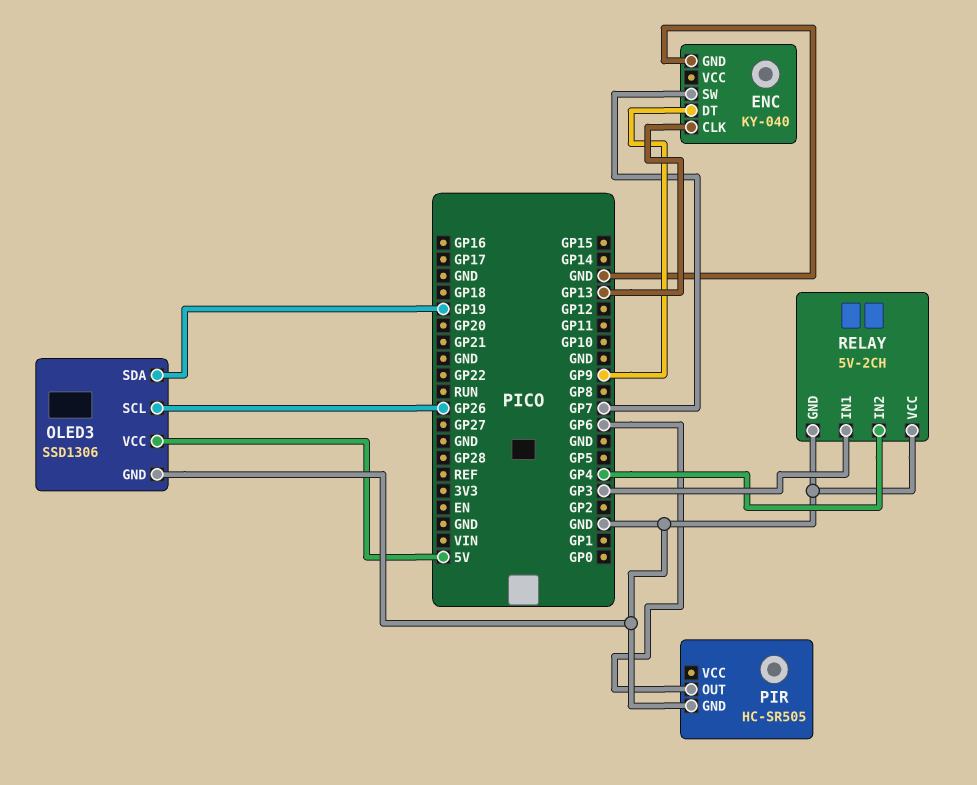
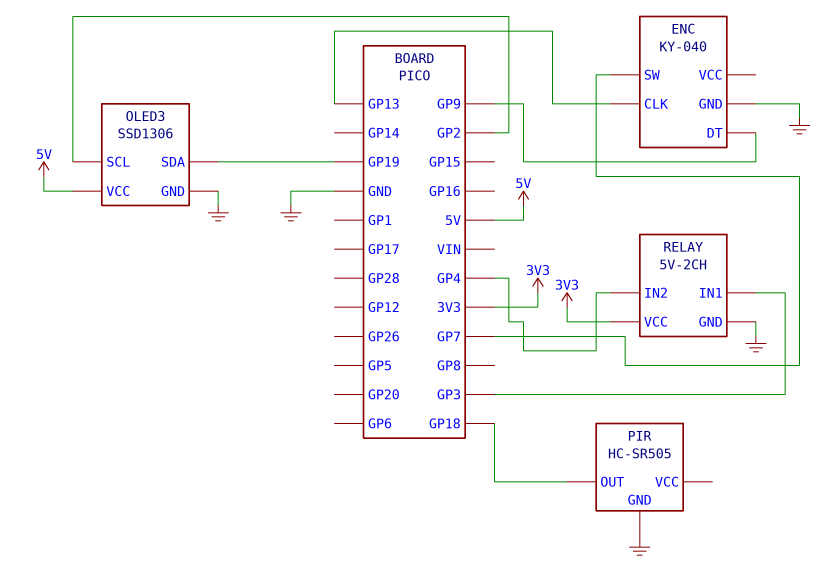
OLED3 pin SCL: GP26 -> GP2
PIR pin OUT: GP6 -> GP18
RELAY pin VCC: GND -> 3V3

